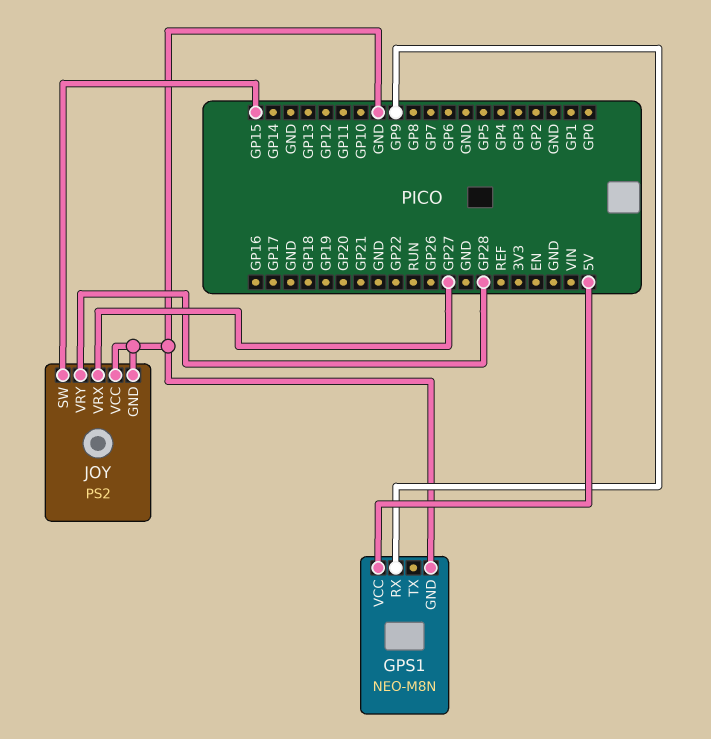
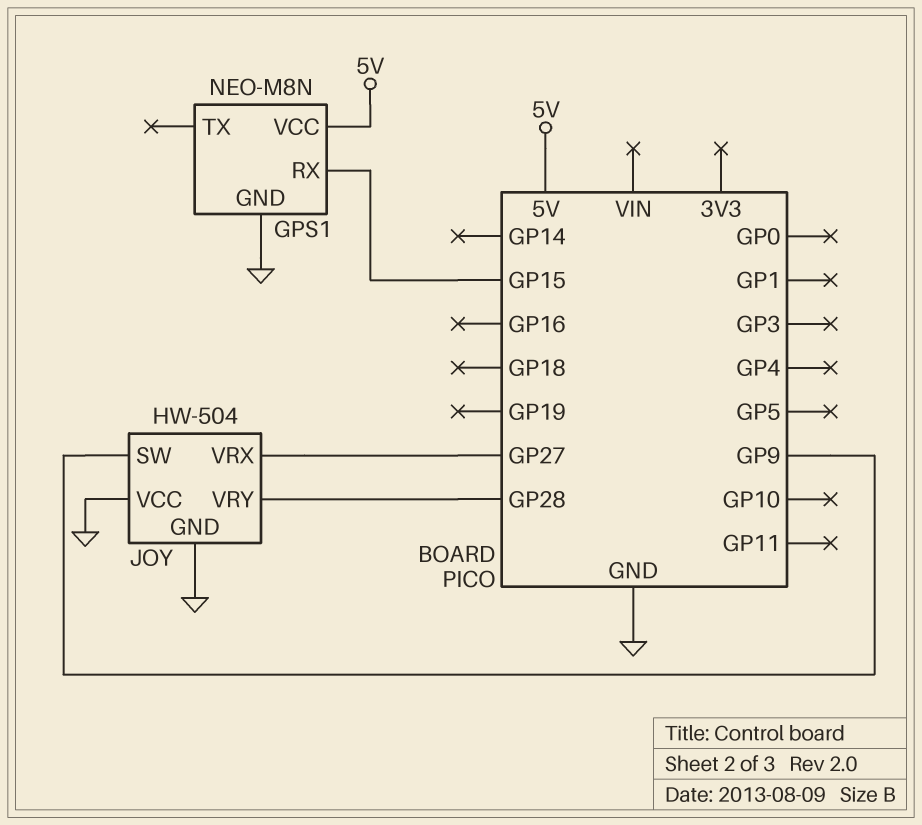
GPS1 pin RX: GP9 -> GP15
JOY: PS2 -> HW-504
JOY pin SW: GP15 -> GP9

